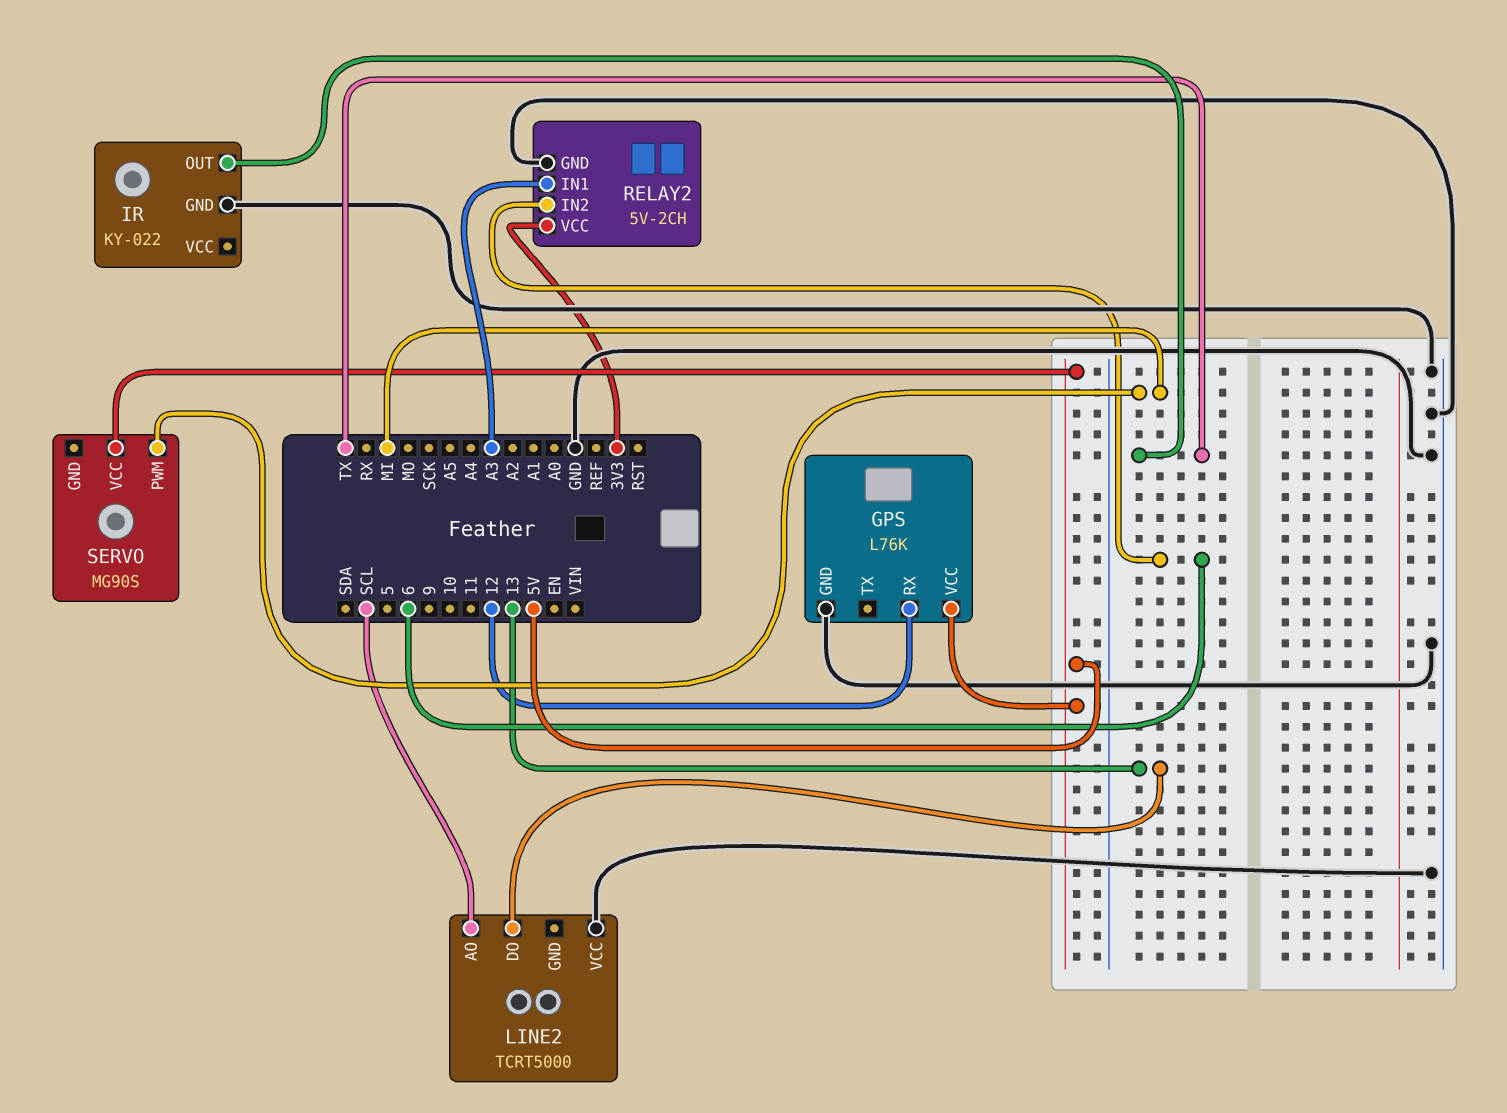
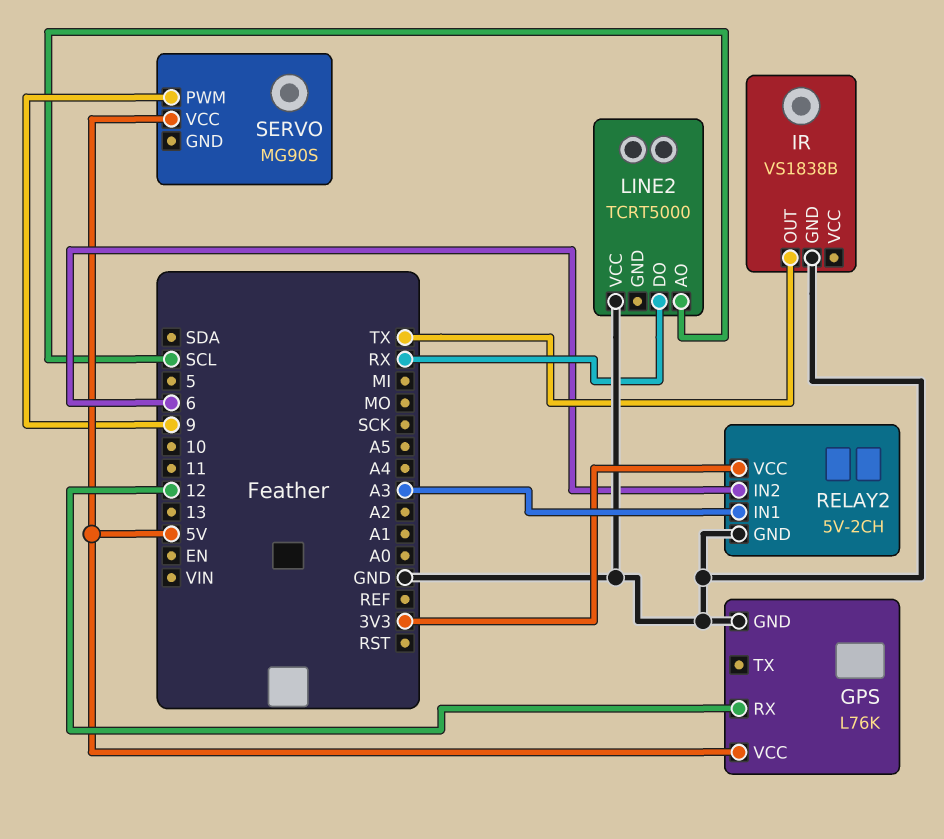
IR: KY-022 -> VS1838B
LINE2 pin DO: 13 -> RX
SERVO pin PWM: MI -> 9

